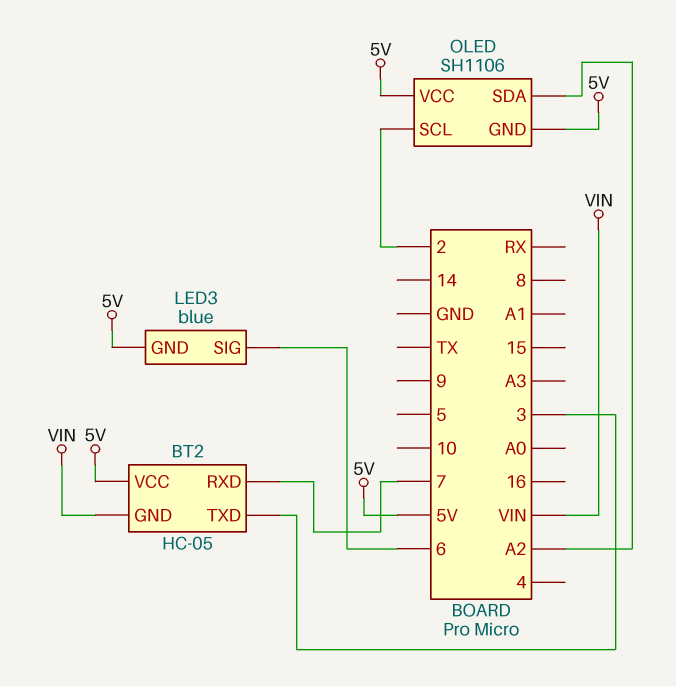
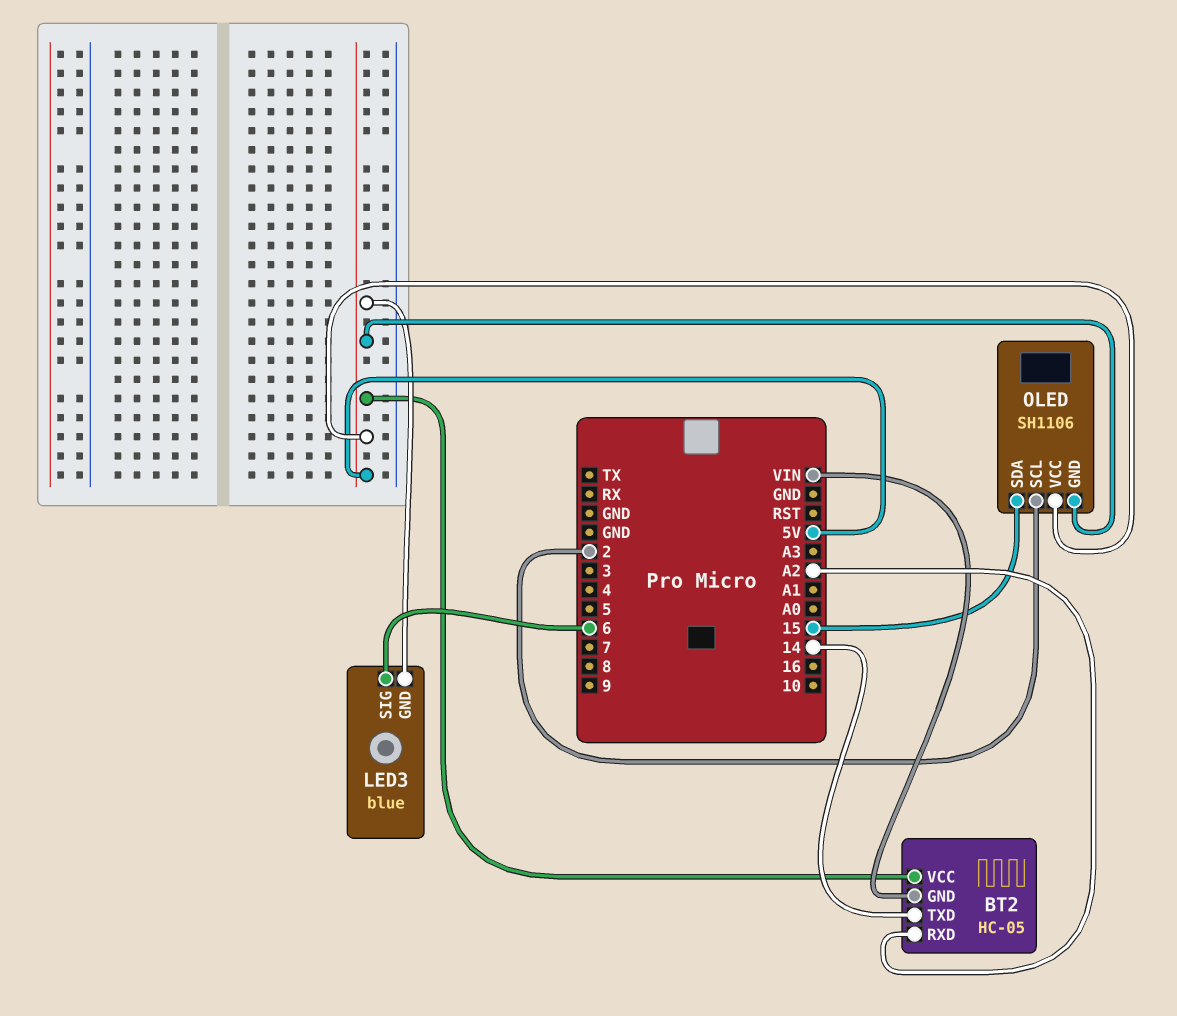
BT2 pin RXD: 7 -> A2
BT2 pin TXD: 3 -> 14
OLED pin SDA: A2 -> 15

